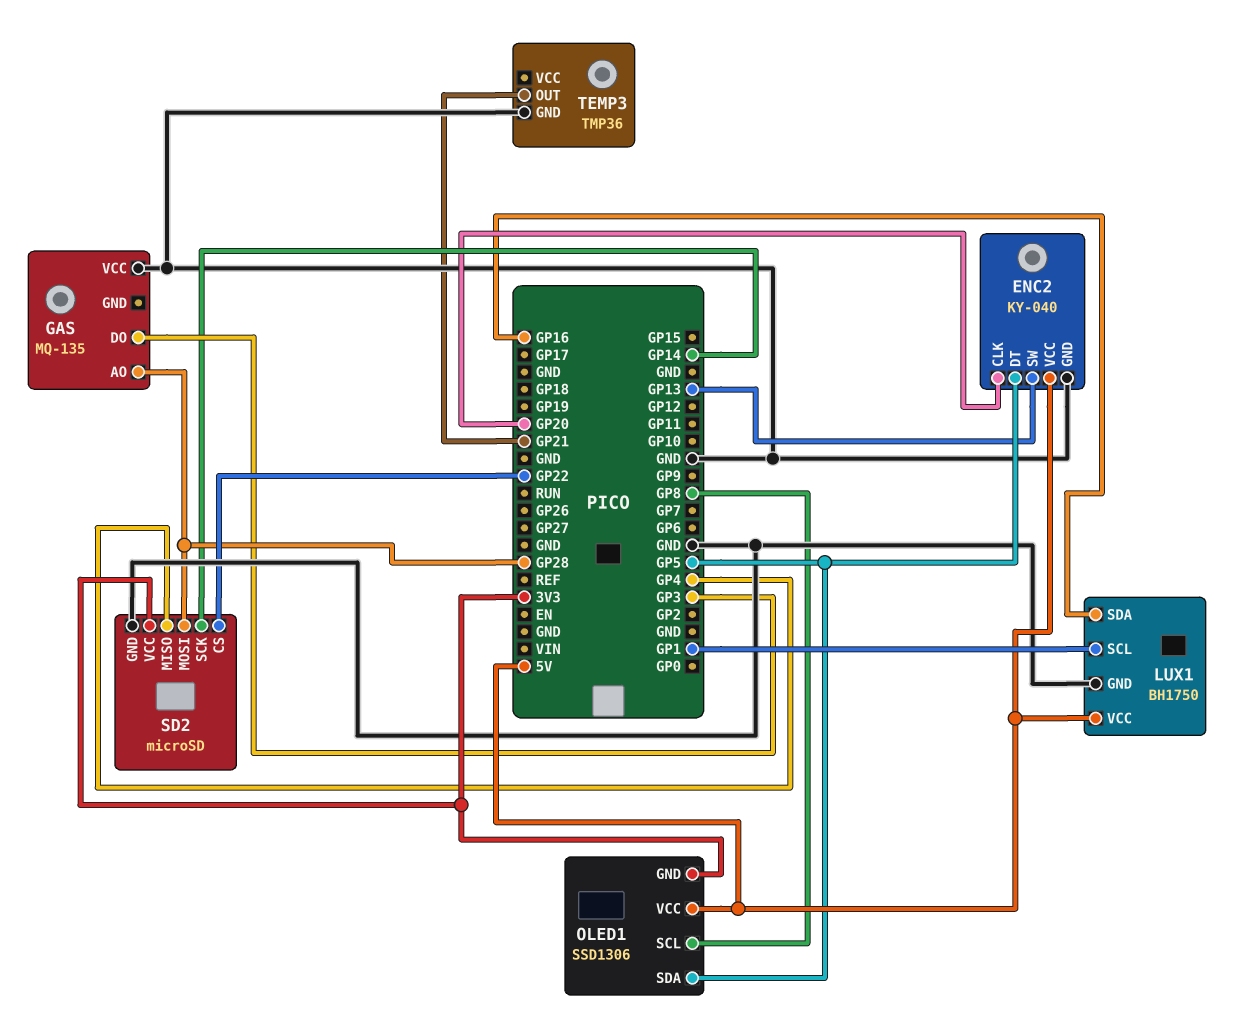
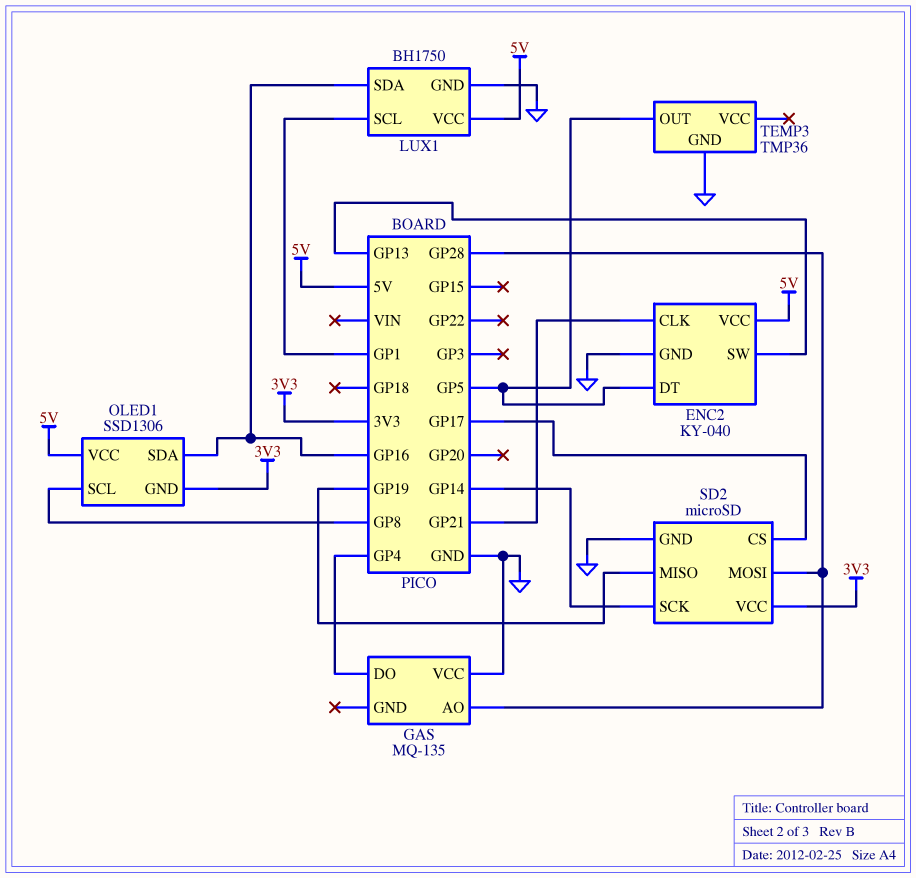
ENC2 pin CLK: GP20 -> GP21
GAS pin DO: GP3 -> GP4
OLED1 pin SDA: GP5 -> GP16
SD2 pin CS: GP22 -> GP17
SD2 pin MISO: GP4 -> GP19
TEMP3 pin OUT: GP21 -> GP5

